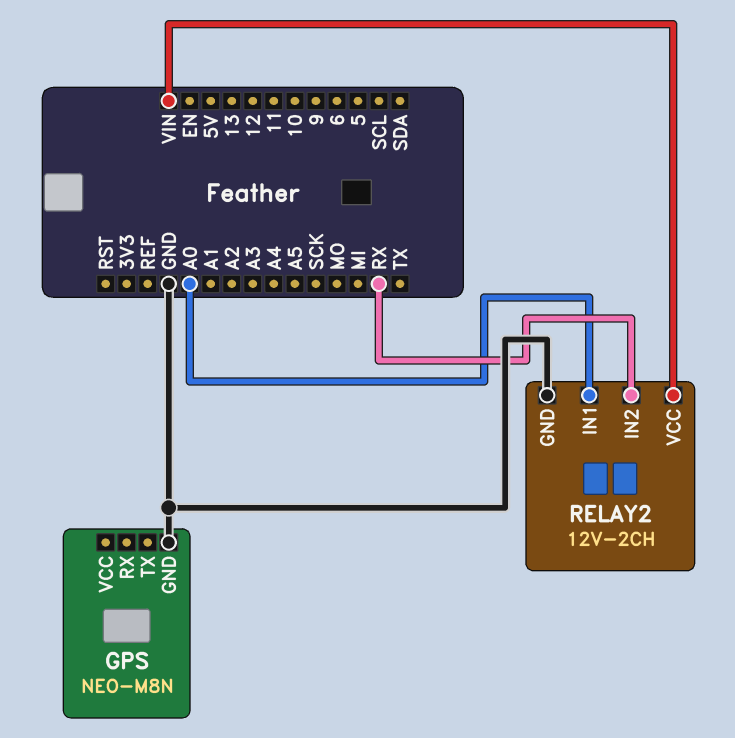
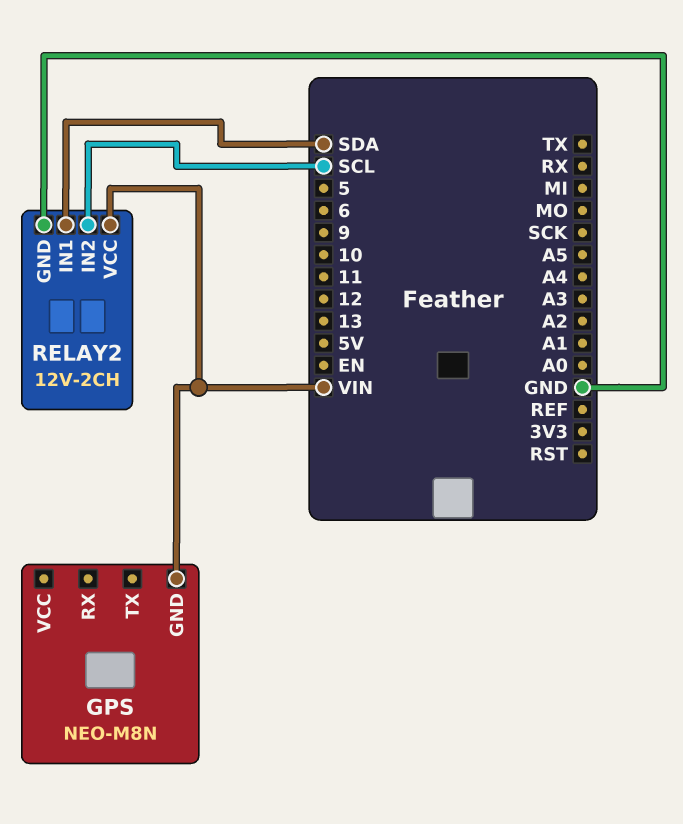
GPS pin GND: GND -> VIN
RELAY2 pin IN1: A0 -> SDA
RELAY2 pin IN2: RX -> SCL

